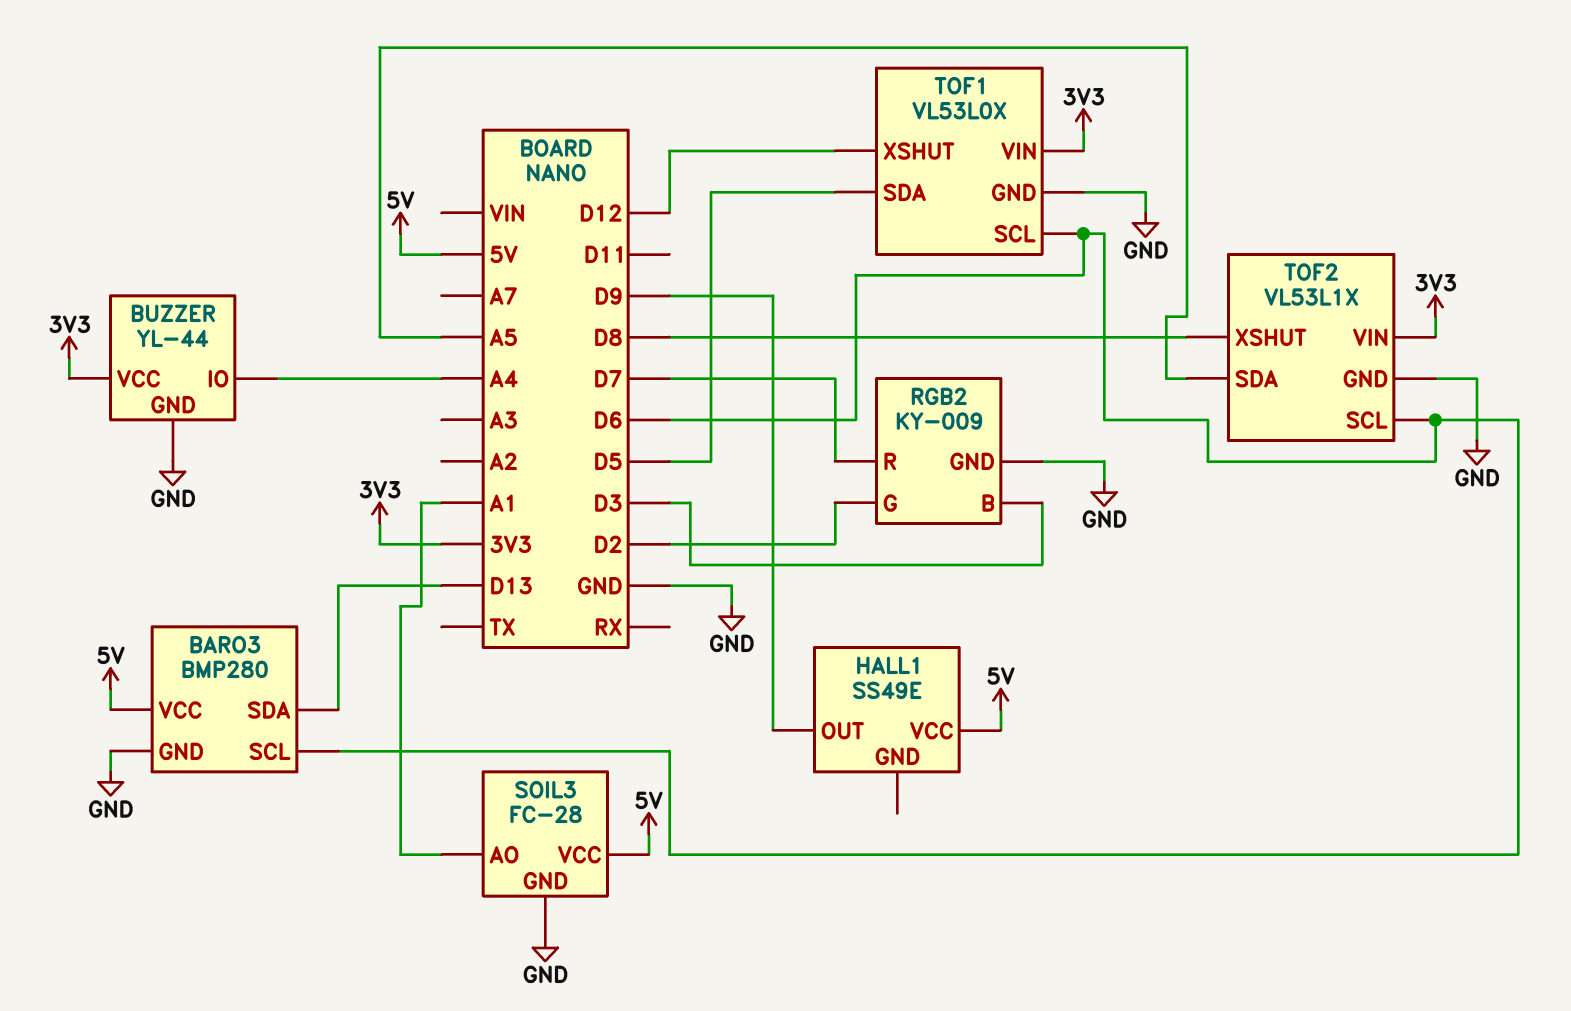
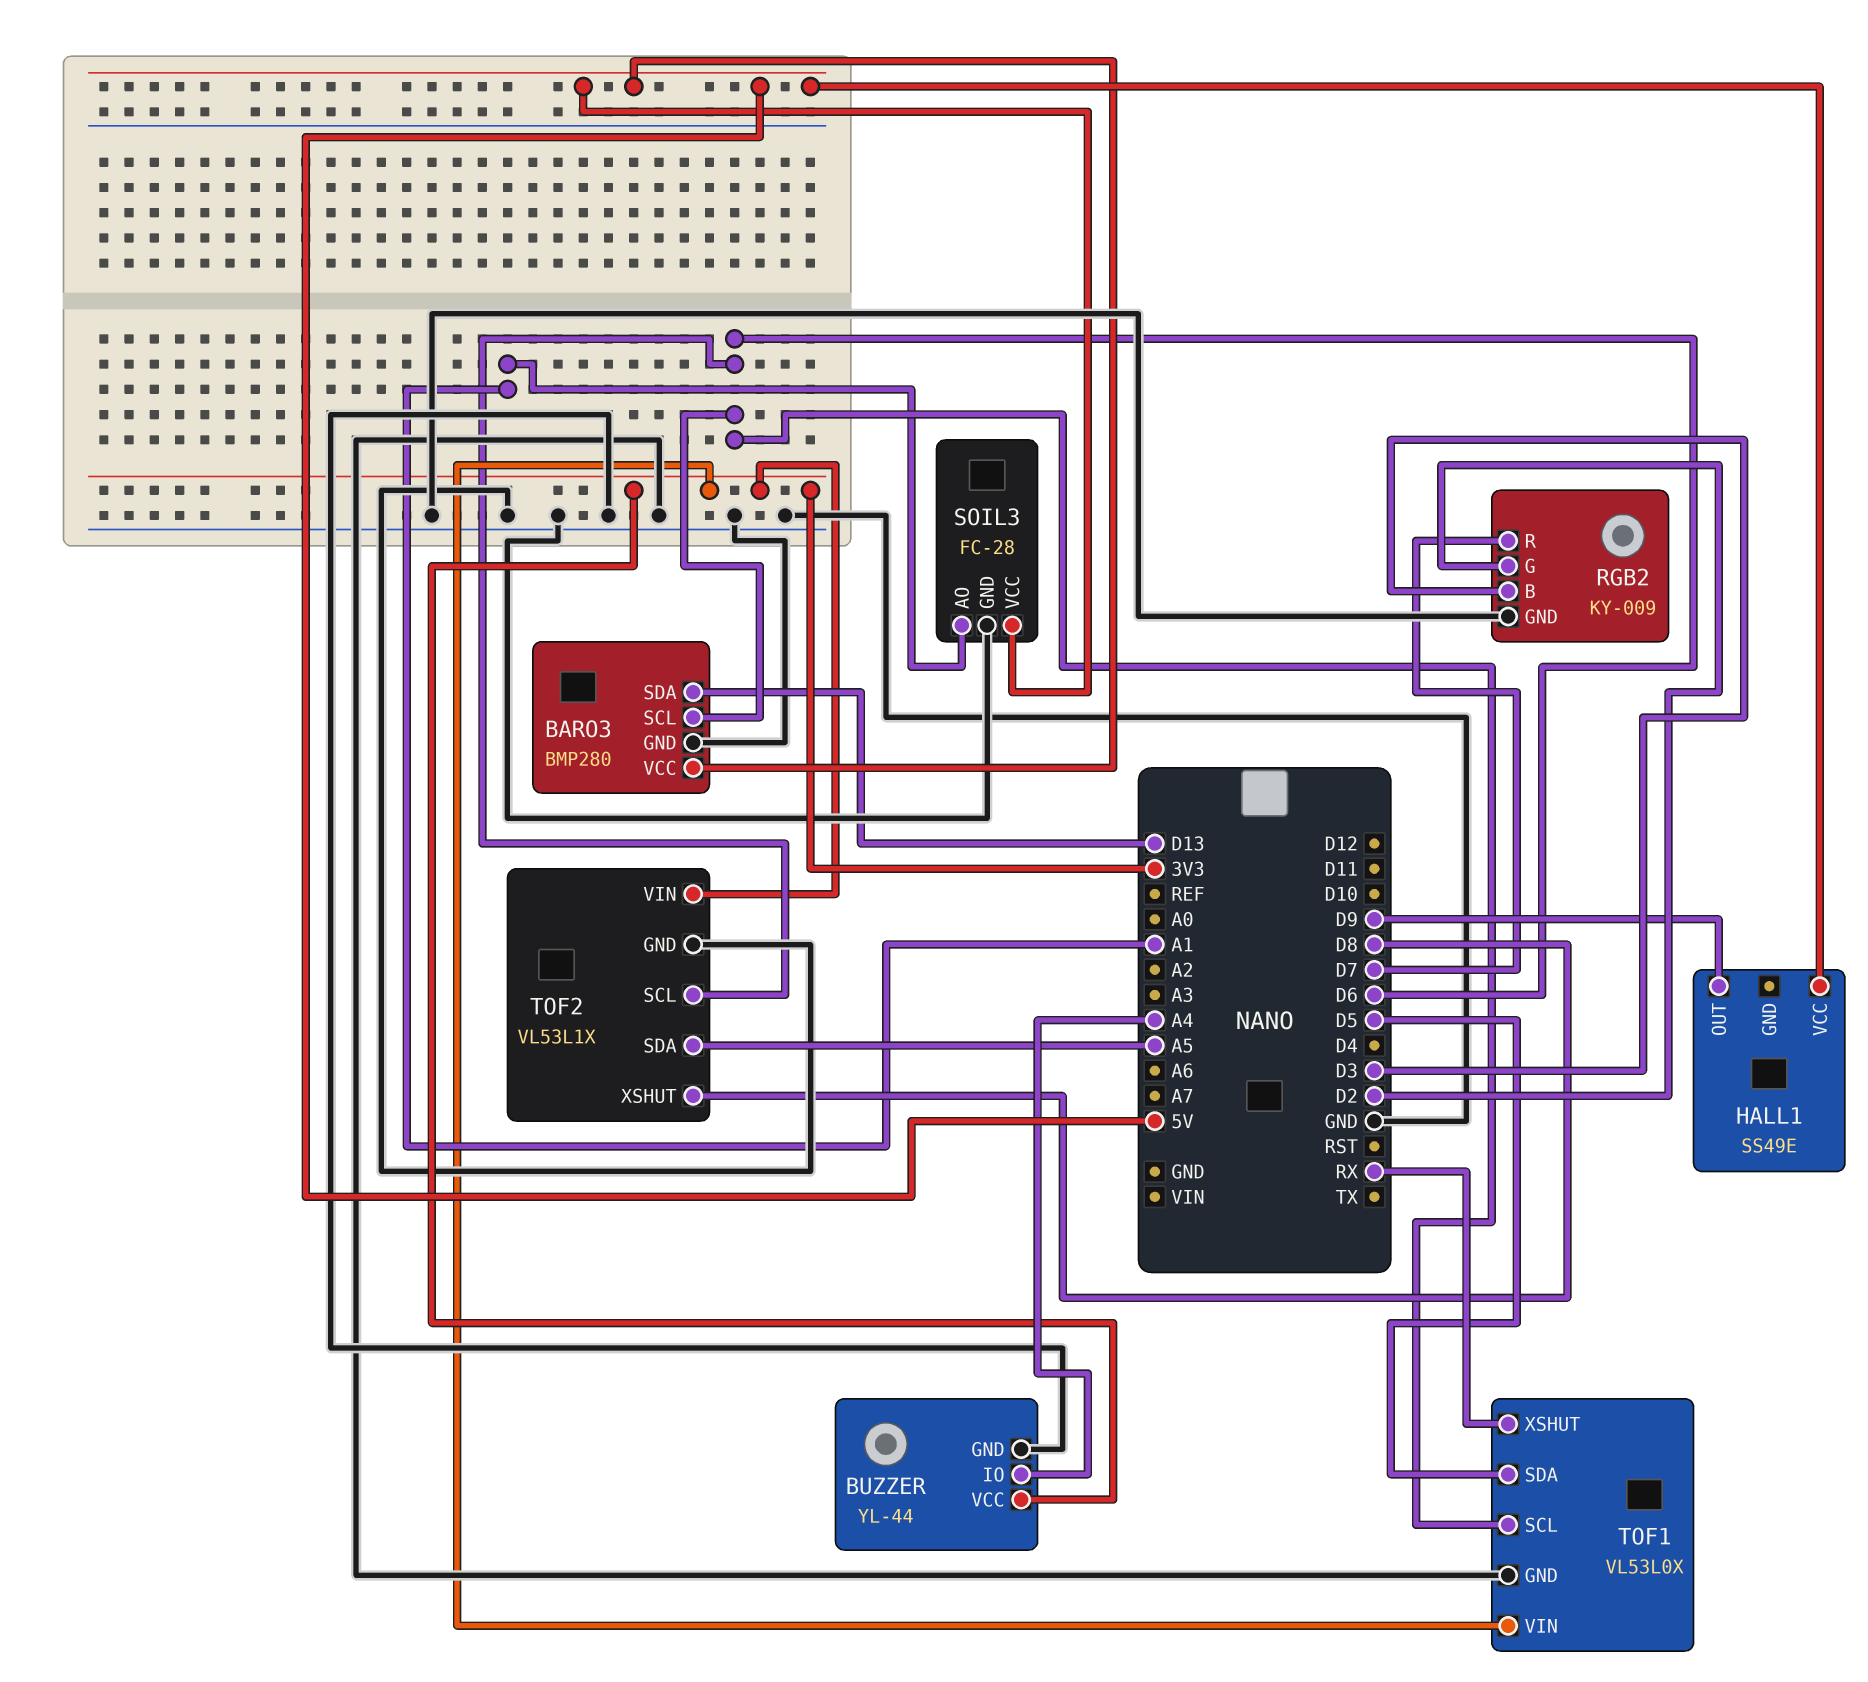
TOF1 pin XSHUT: D12 -> RX

